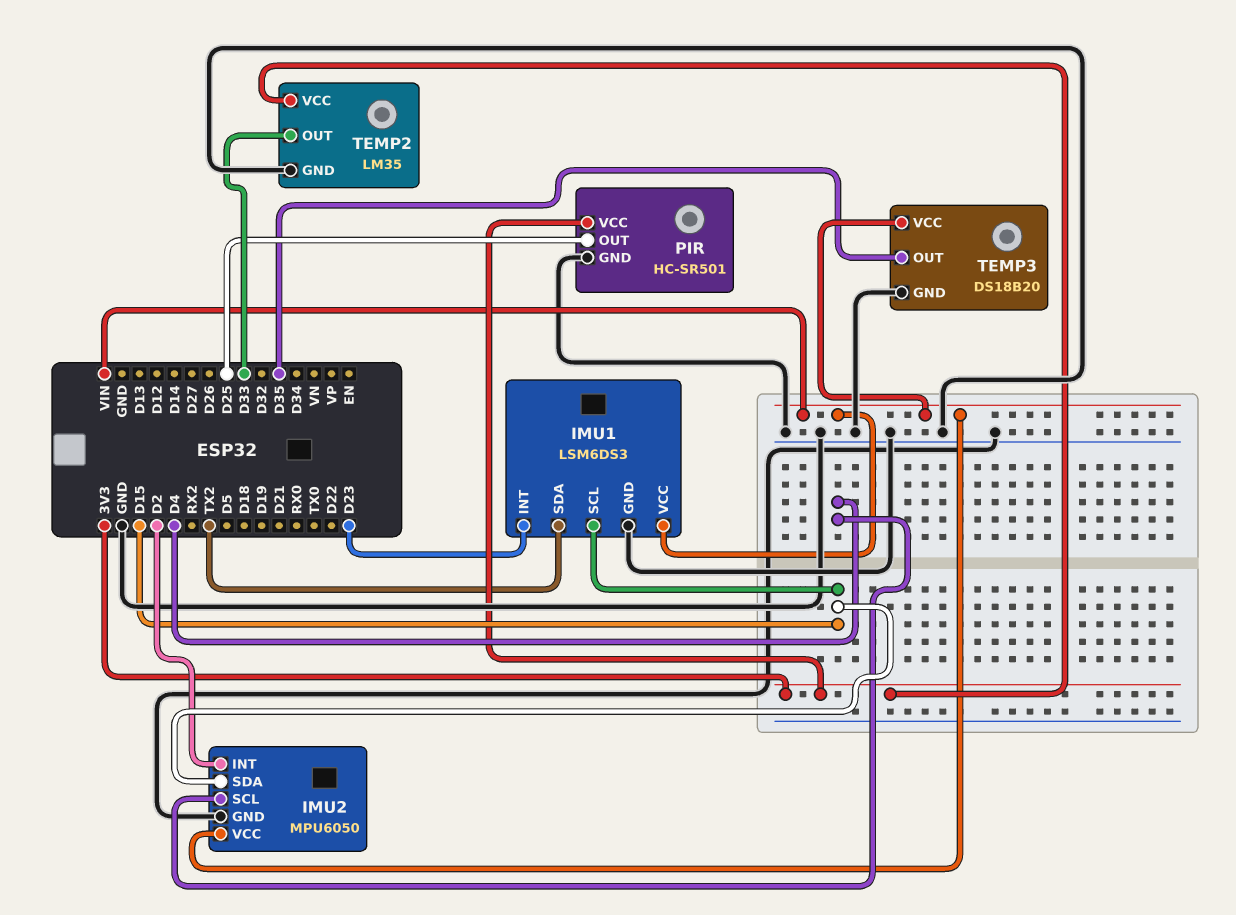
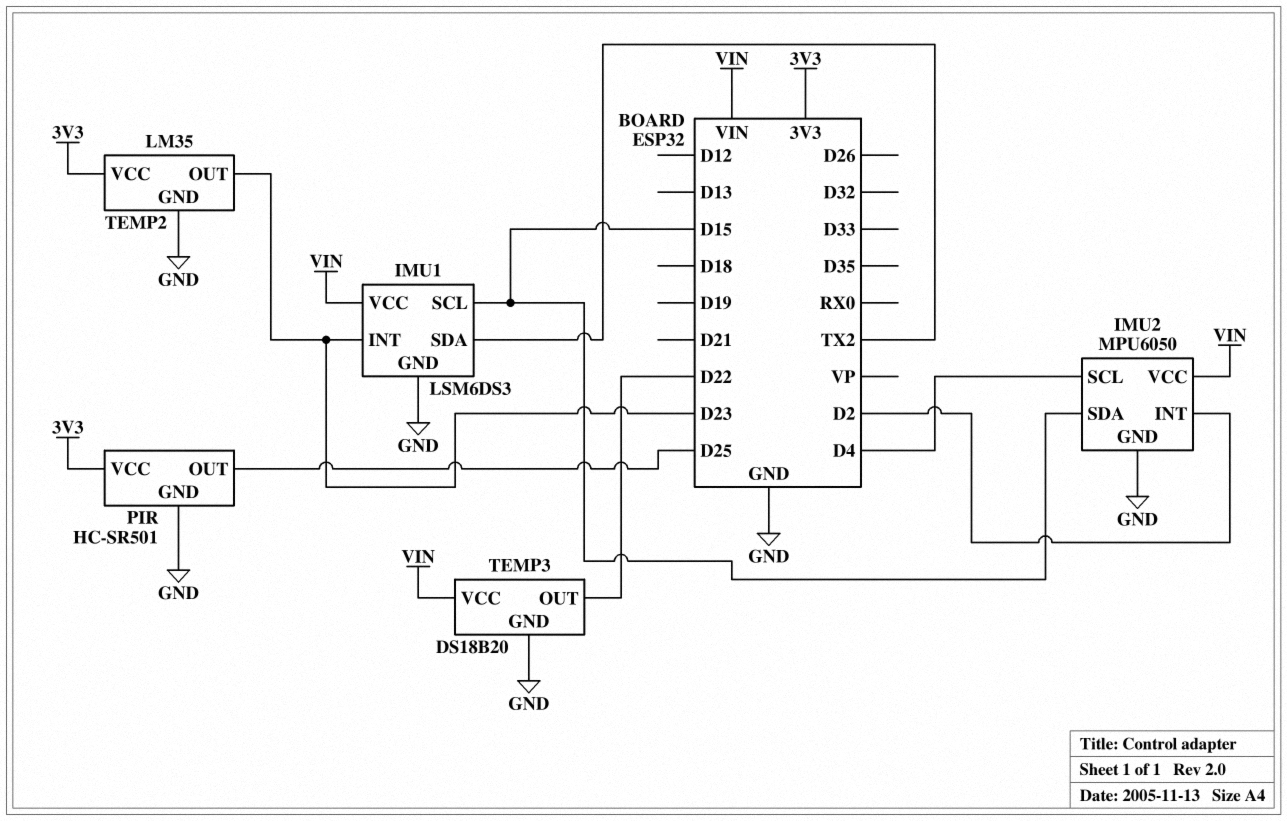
TEMP2 pin OUT: D33 -> D23
TEMP3 pin OUT: D35 -> D22

